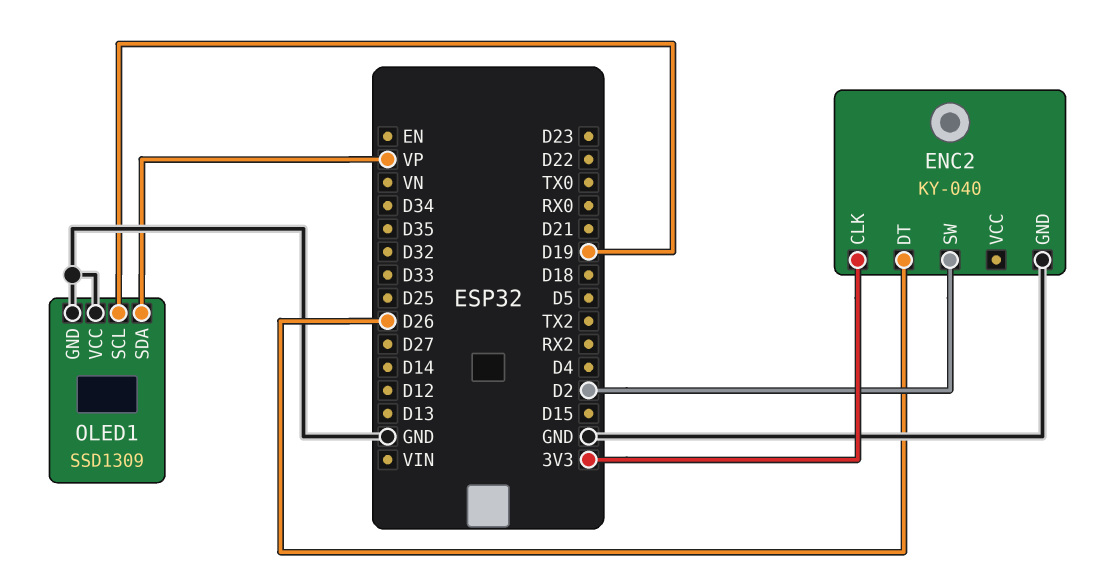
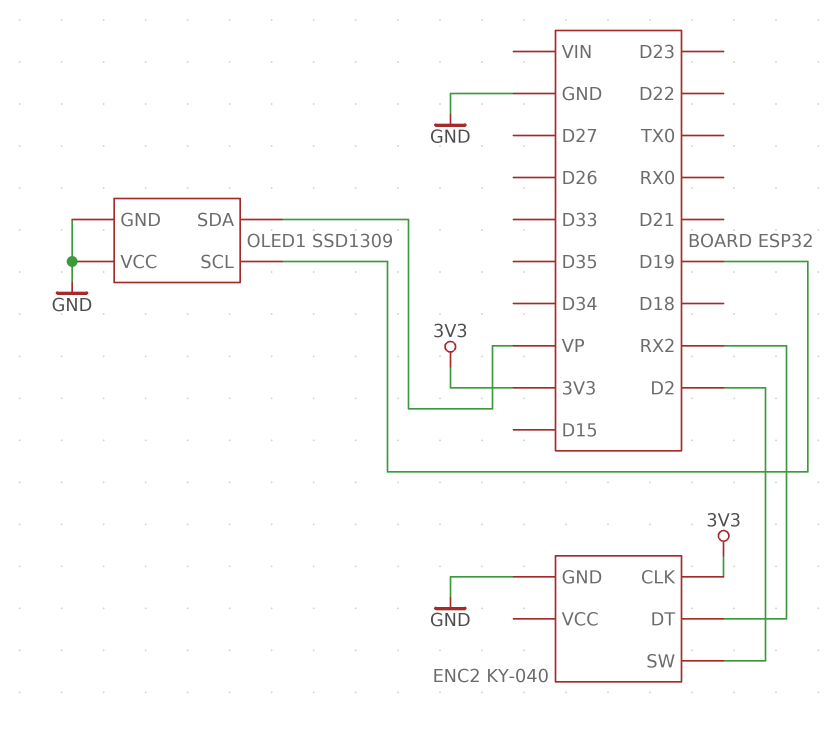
ENC2 pin DT: D26 -> RX2

